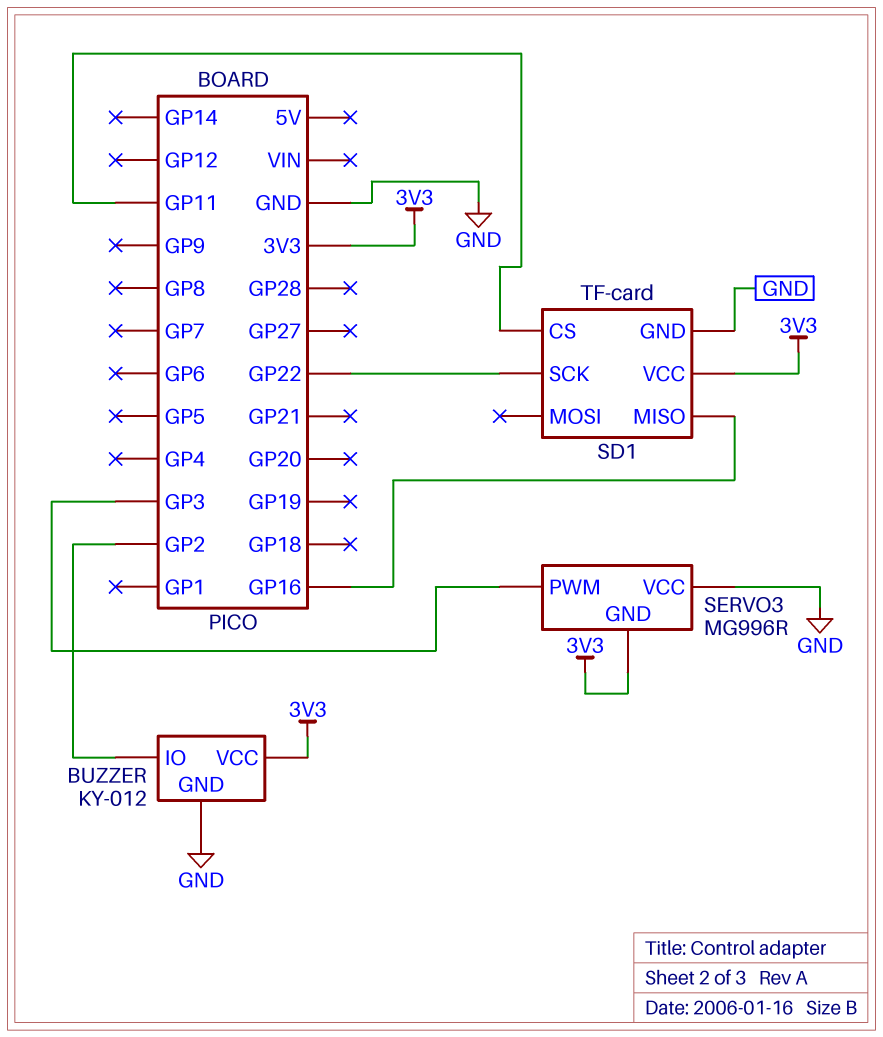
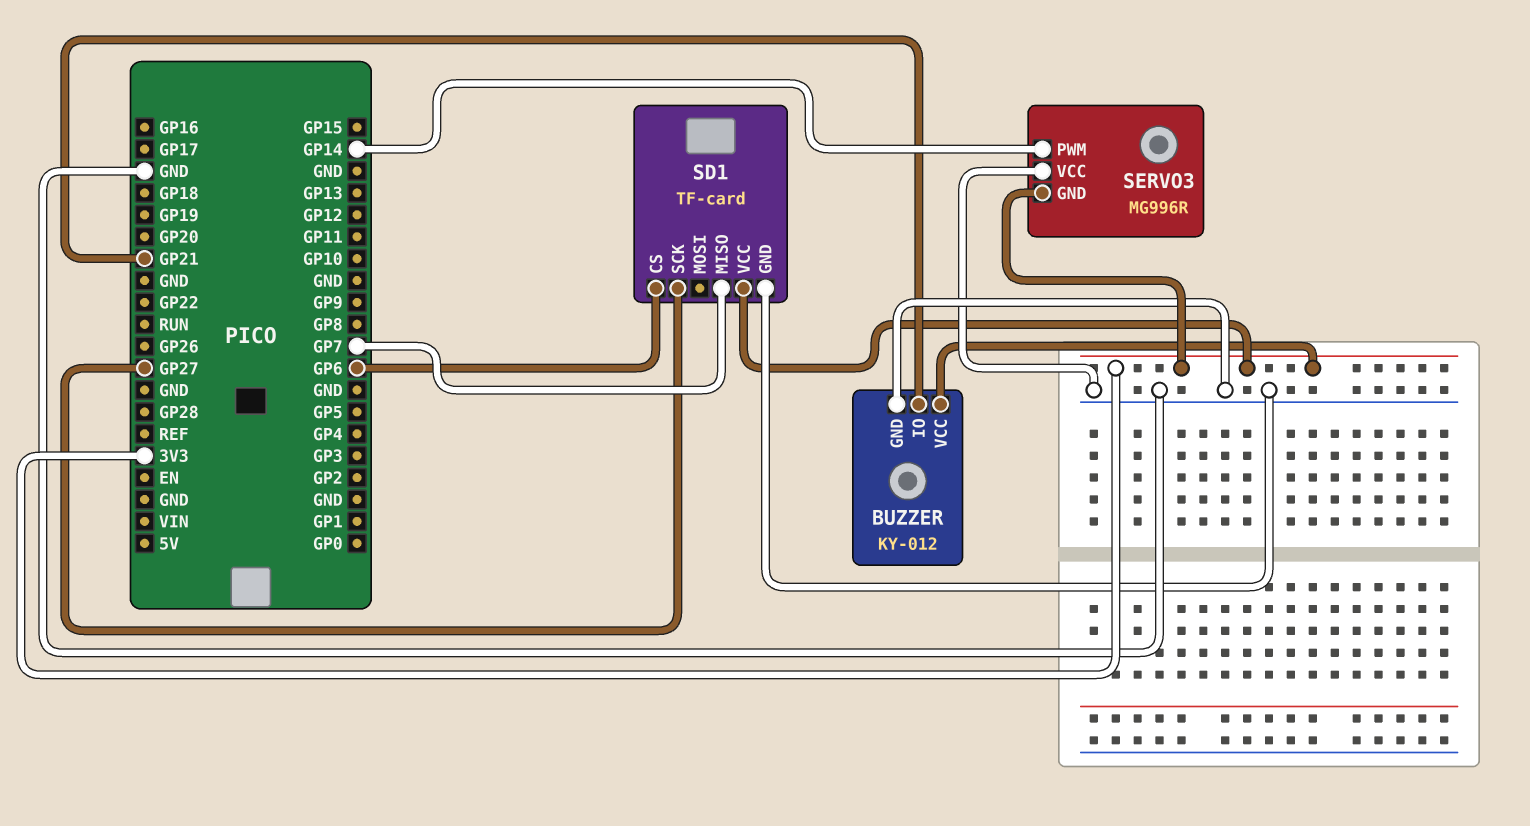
BUZZER pin IO: GP2 -> GP21
SD1 pin CS: GP11 -> GP6
SD1 pin MISO: GP16 -> GP7
SD1 pin SCK: GP22 -> GP27
SERVO3 pin PWM: GP3 -> GP14

